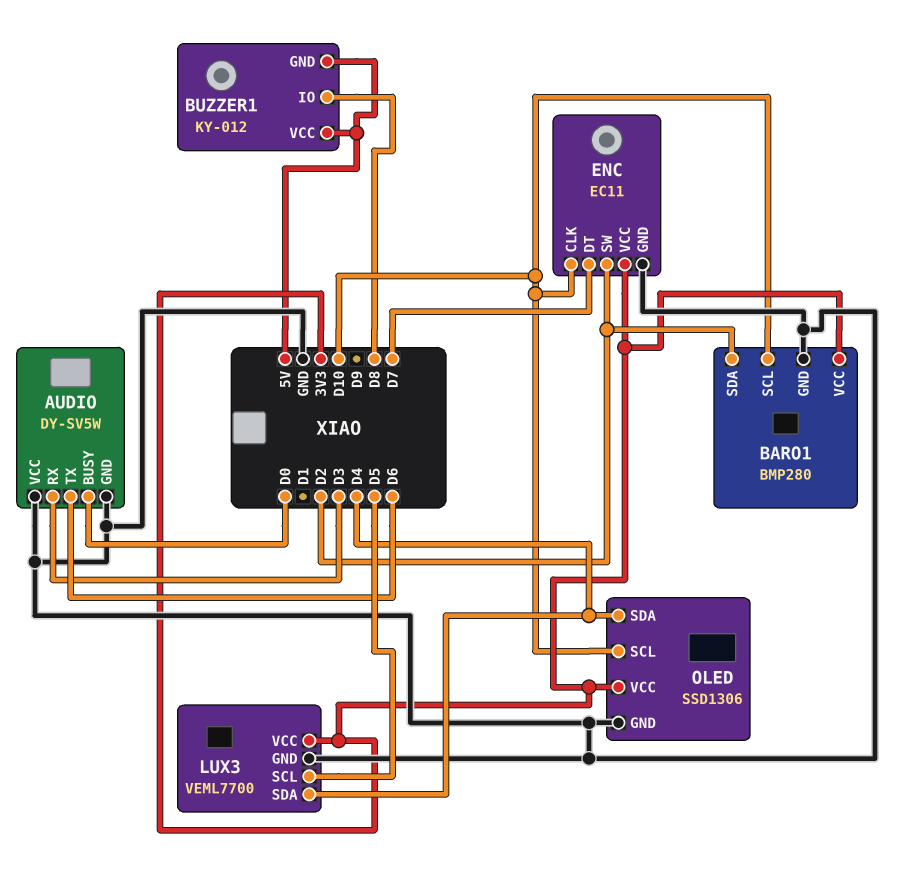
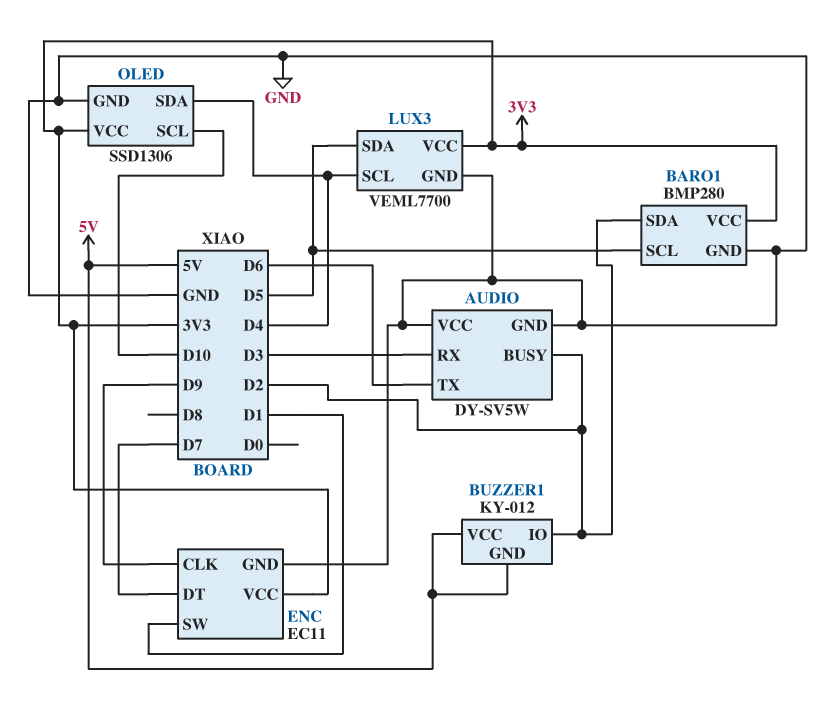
AUDIO pin BUSY: D0 -> D2
BARO1 pin SCL: D10 -> D5
BUZZER1 pin IO: D8 -> D2
ENC pin CLK: D10 -> D9
ENC pin SW: D2 -> D1
LUX3 pin SCL: D5 -> D4
LUX3 pin SDA: D4 -> D5

